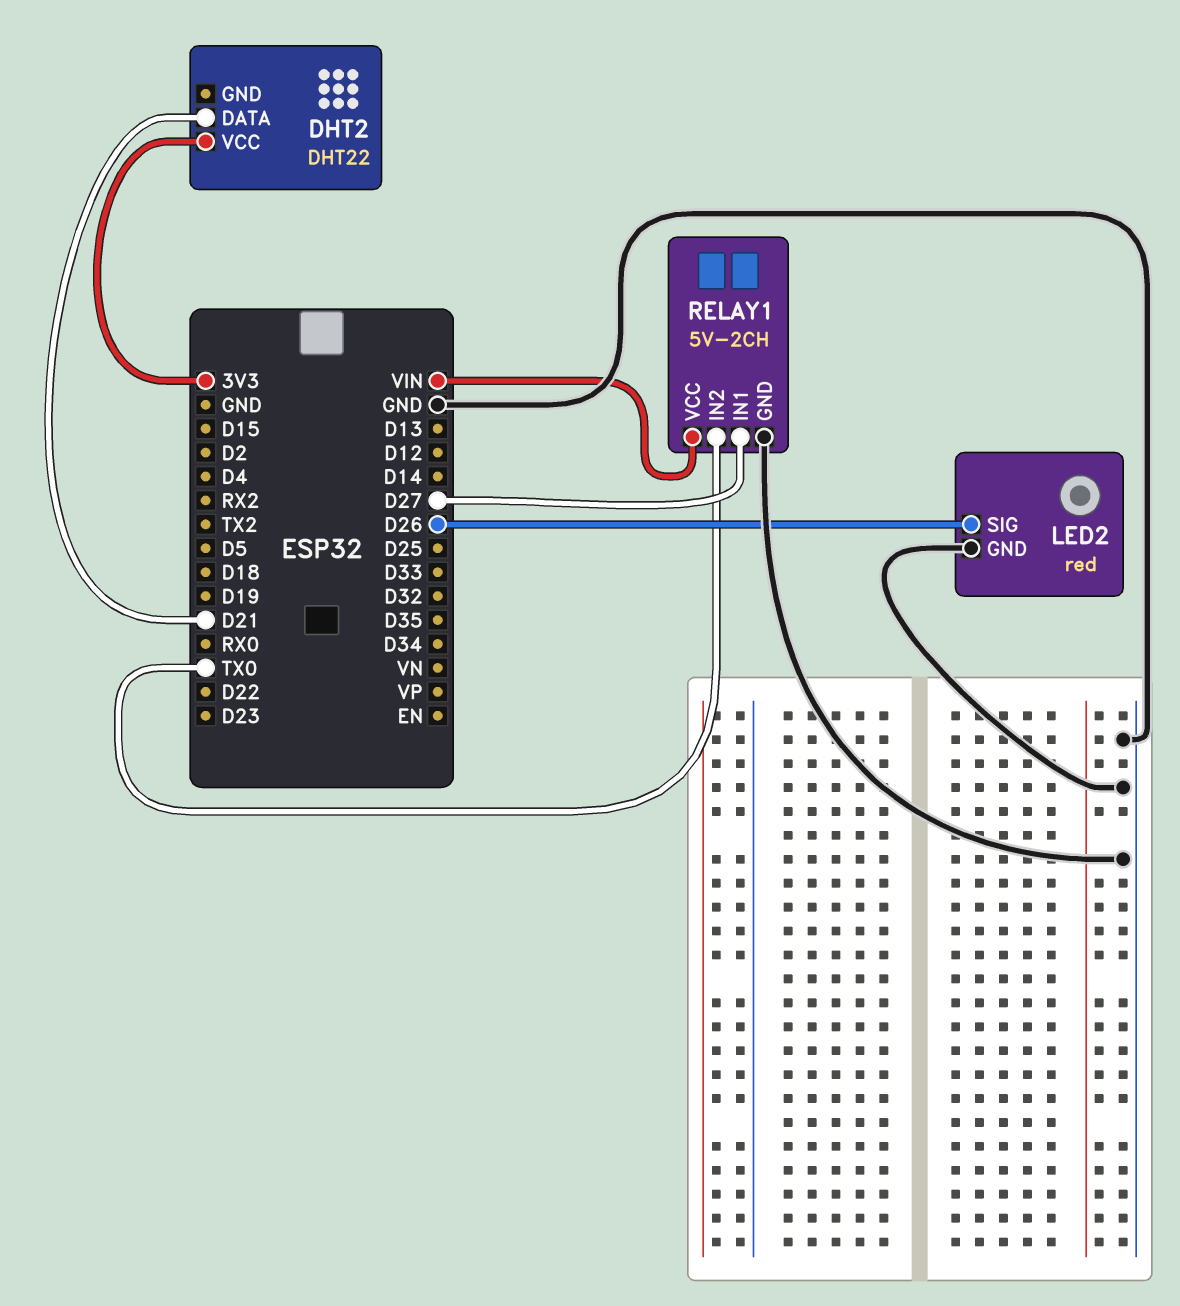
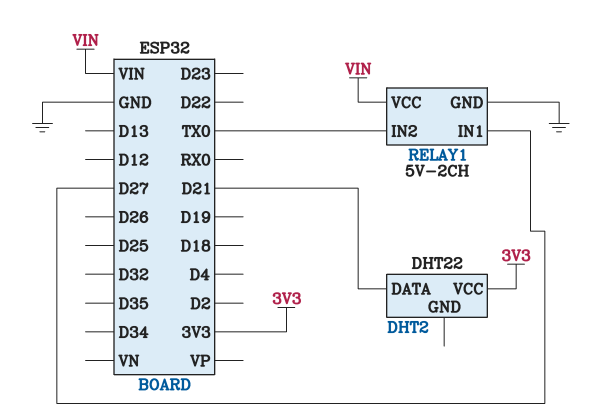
LED2: red -> none
LED2 pin GND: GND -> none
LED2 pin SIG: D26 -> none

